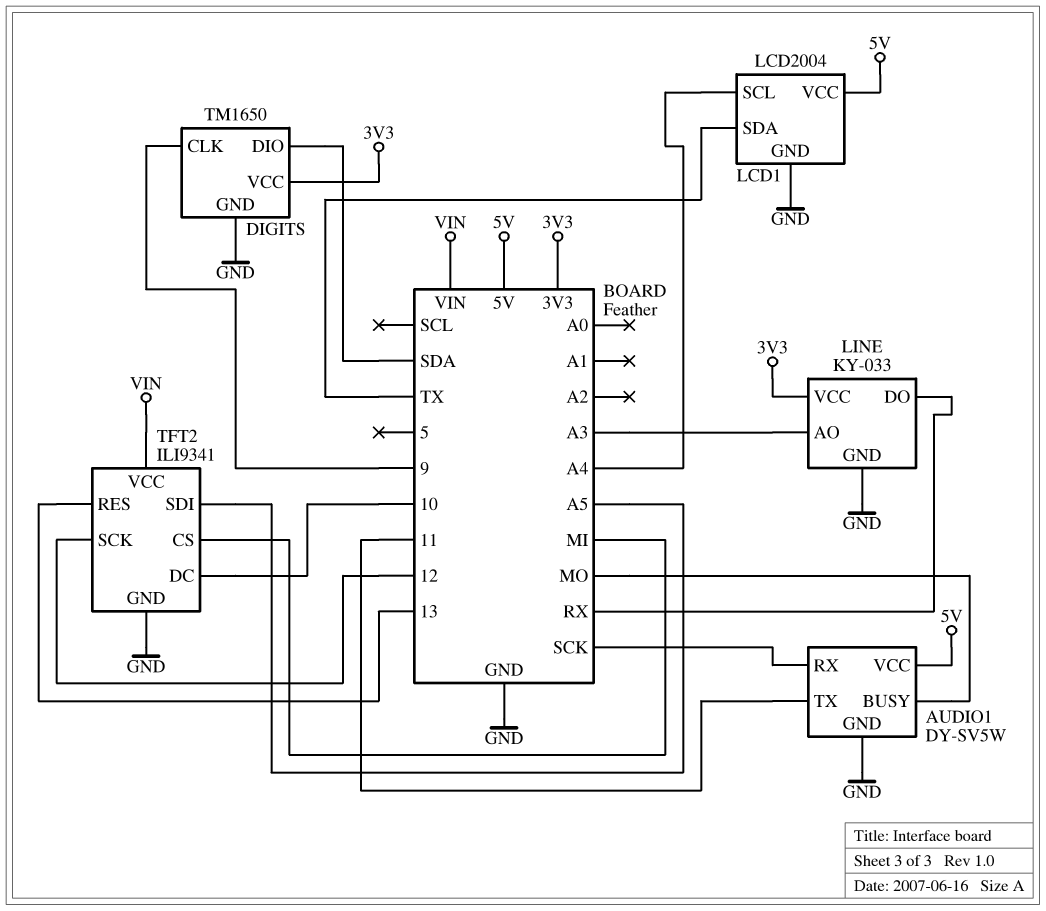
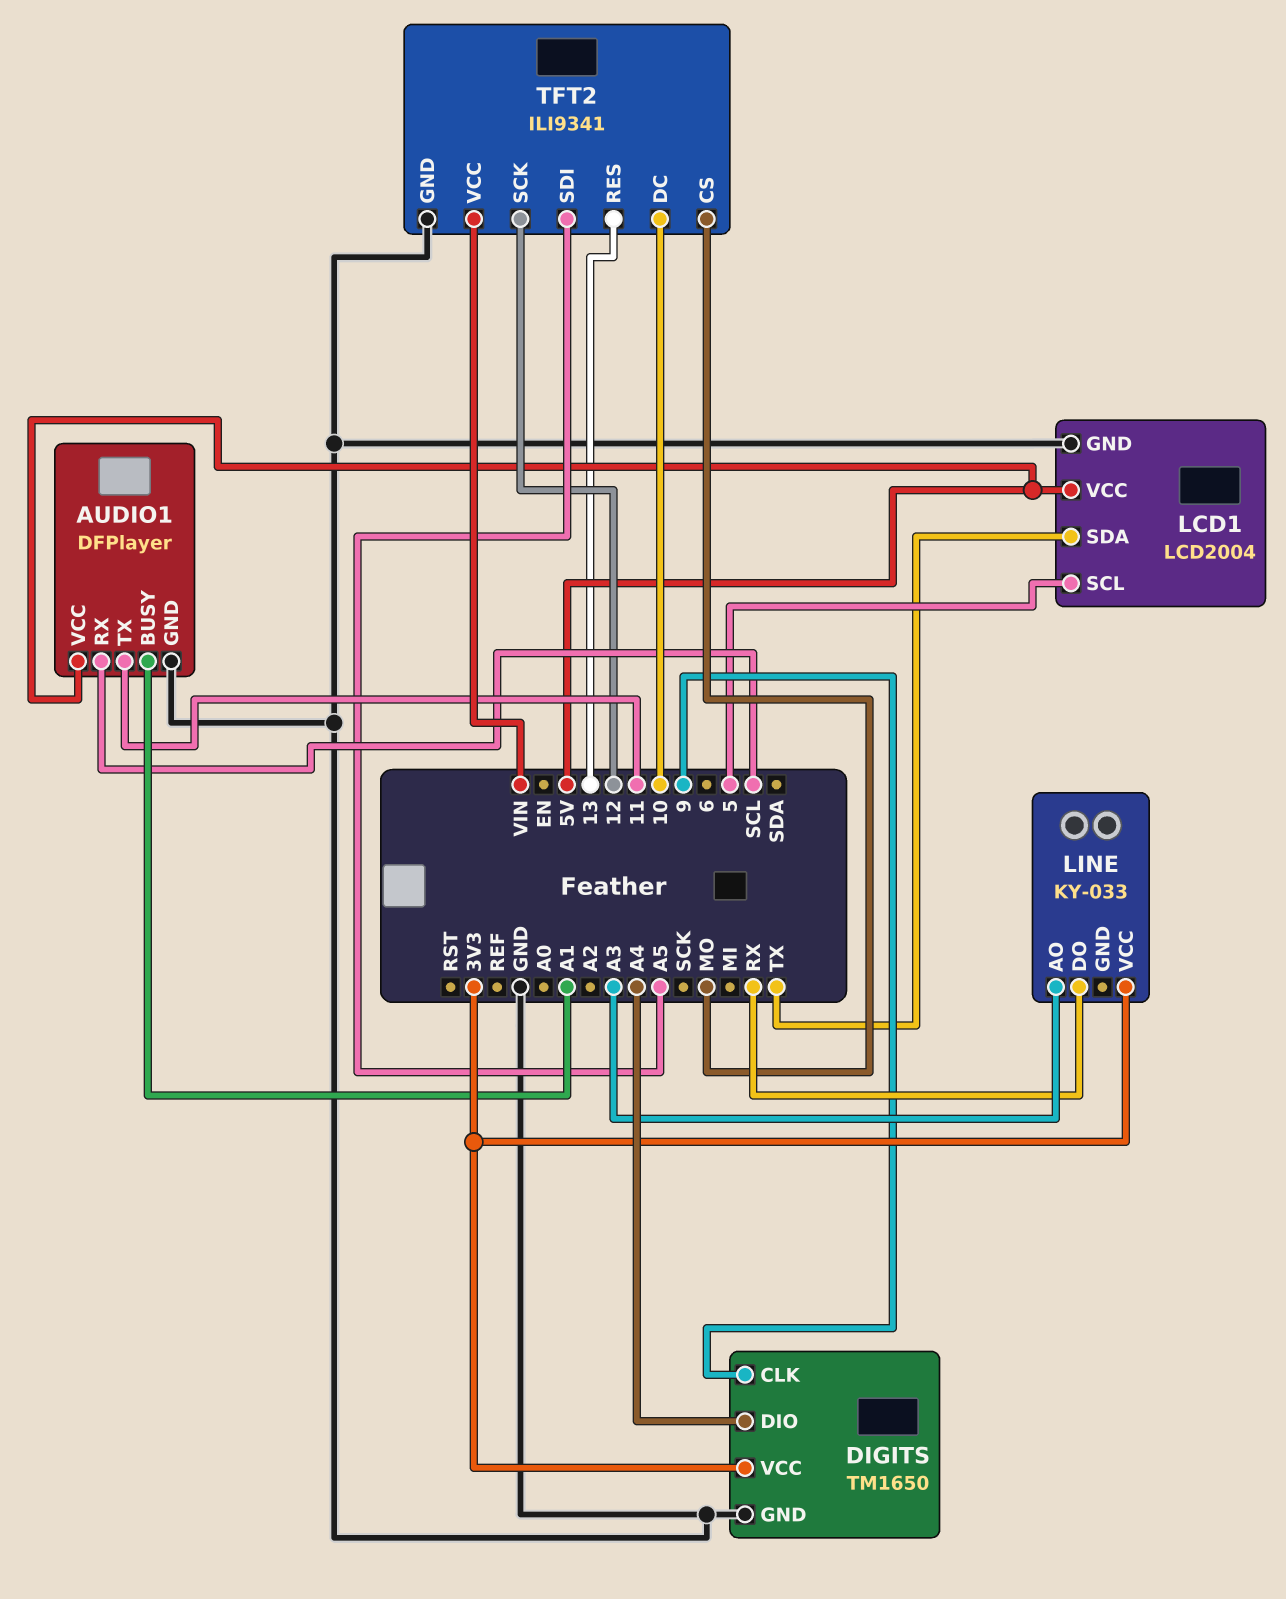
AUDIO1: DY-SV5W -> DFPlayer
AUDIO1 pin BUSY: MO -> A1
AUDIO1 pin RX: SCK -> SCL
DIGITS pin DIO: SDA -> A4
LCD1 pin SCL: A4 -> 5
LINE pin GND: GND -> none
TFT2 pin CS: MI -> MO

